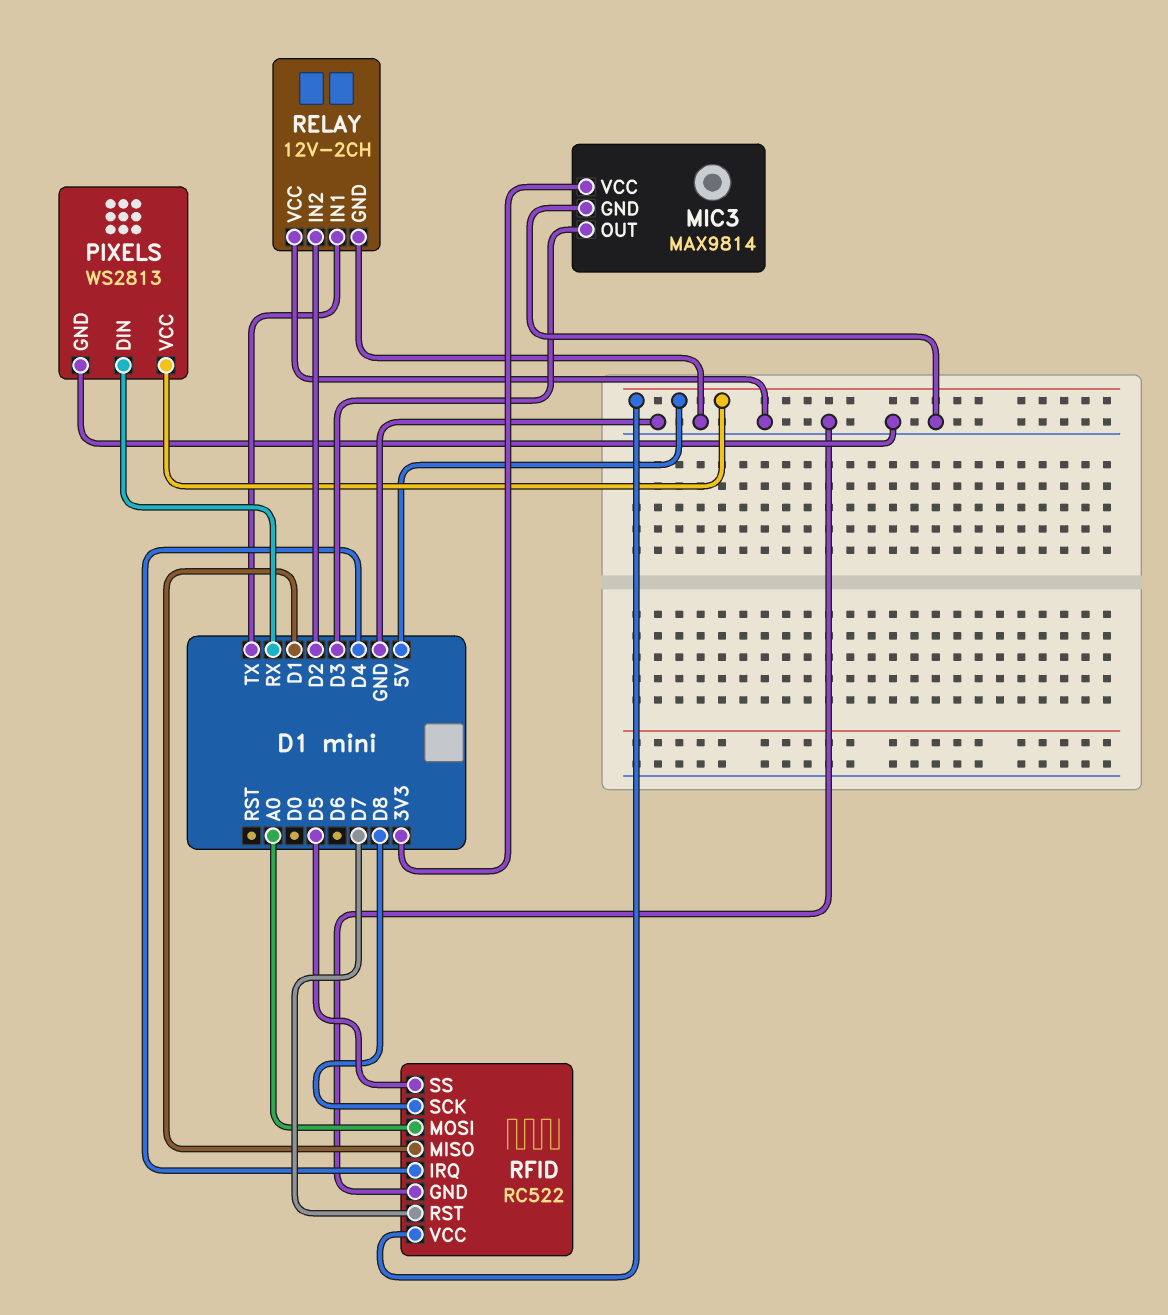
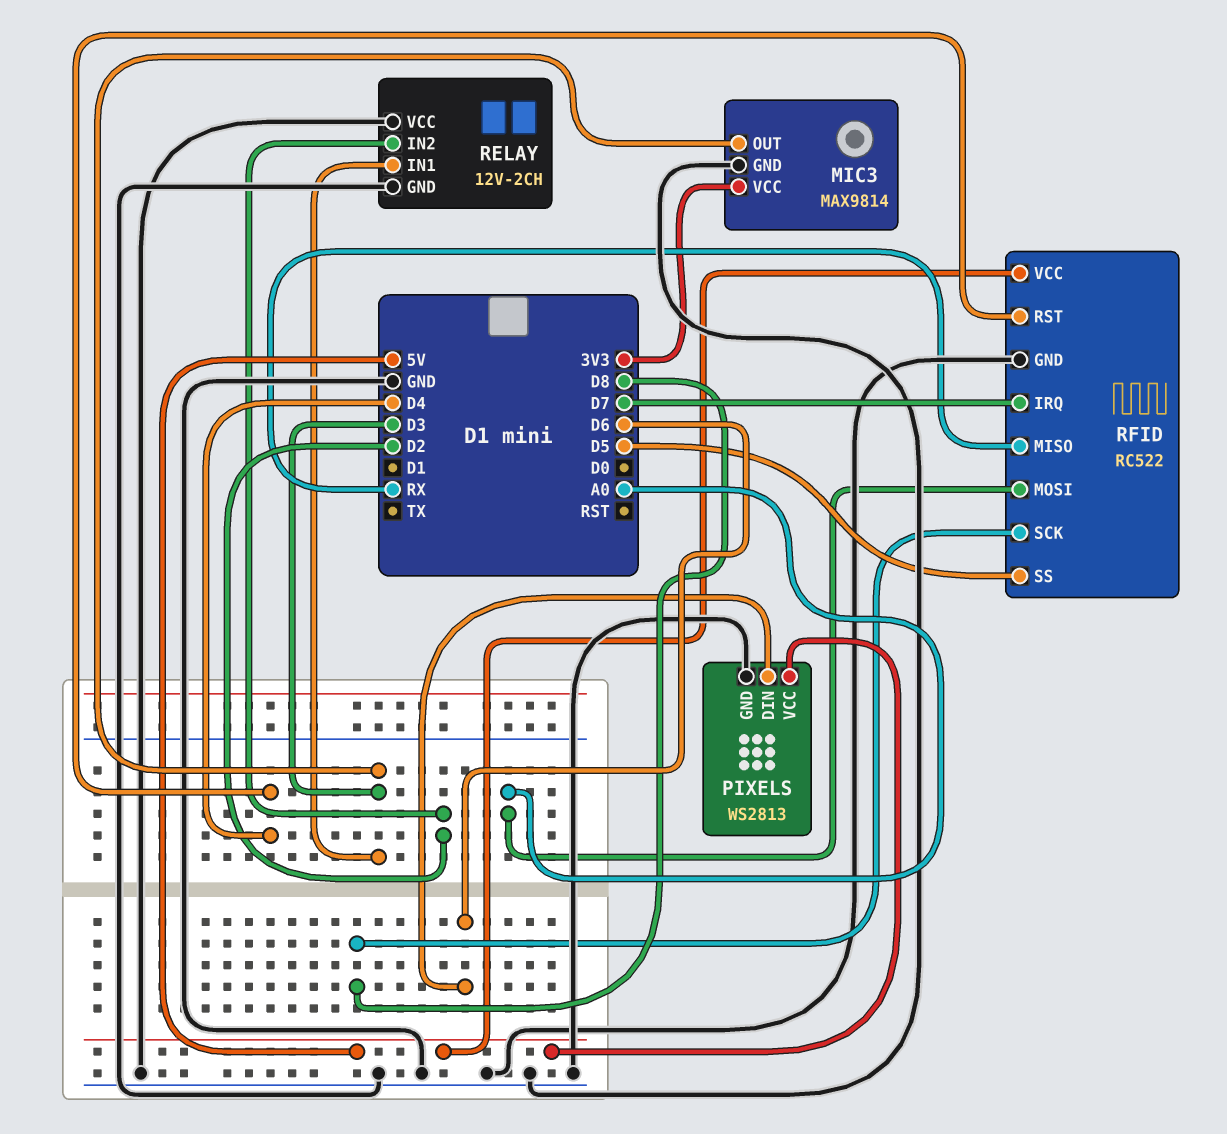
PIXELS pin DIN: RX -> D6
RELAY pin IN1: TX -> D3
RFID pin IRQ: D4 -> D7
RFID pin MISO: D1 -> RX
RFID pin RST: D7 -> D4

